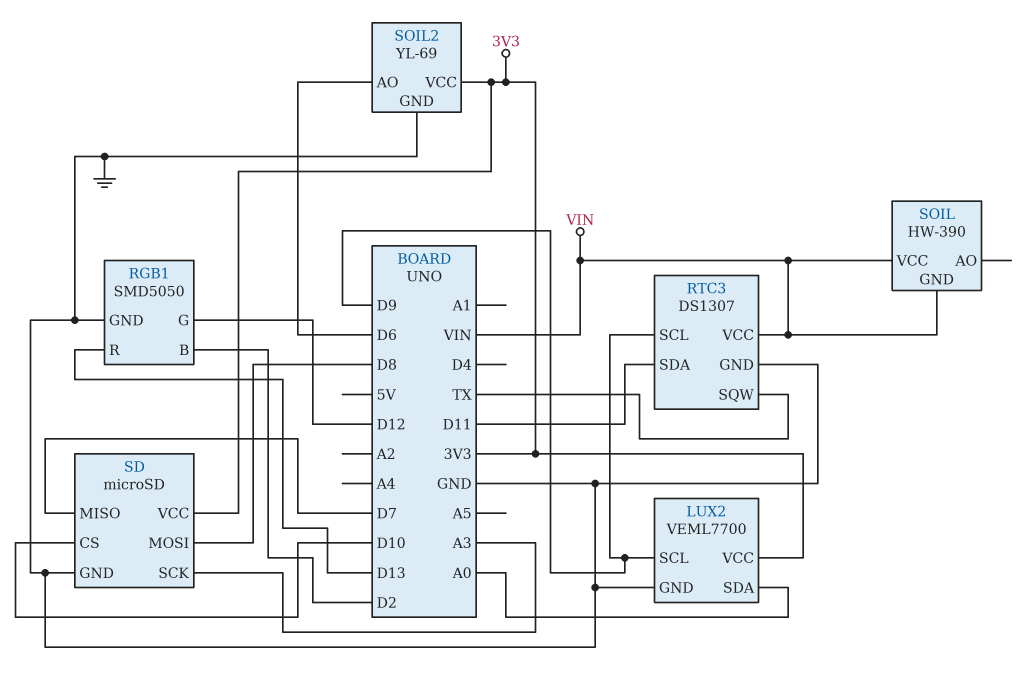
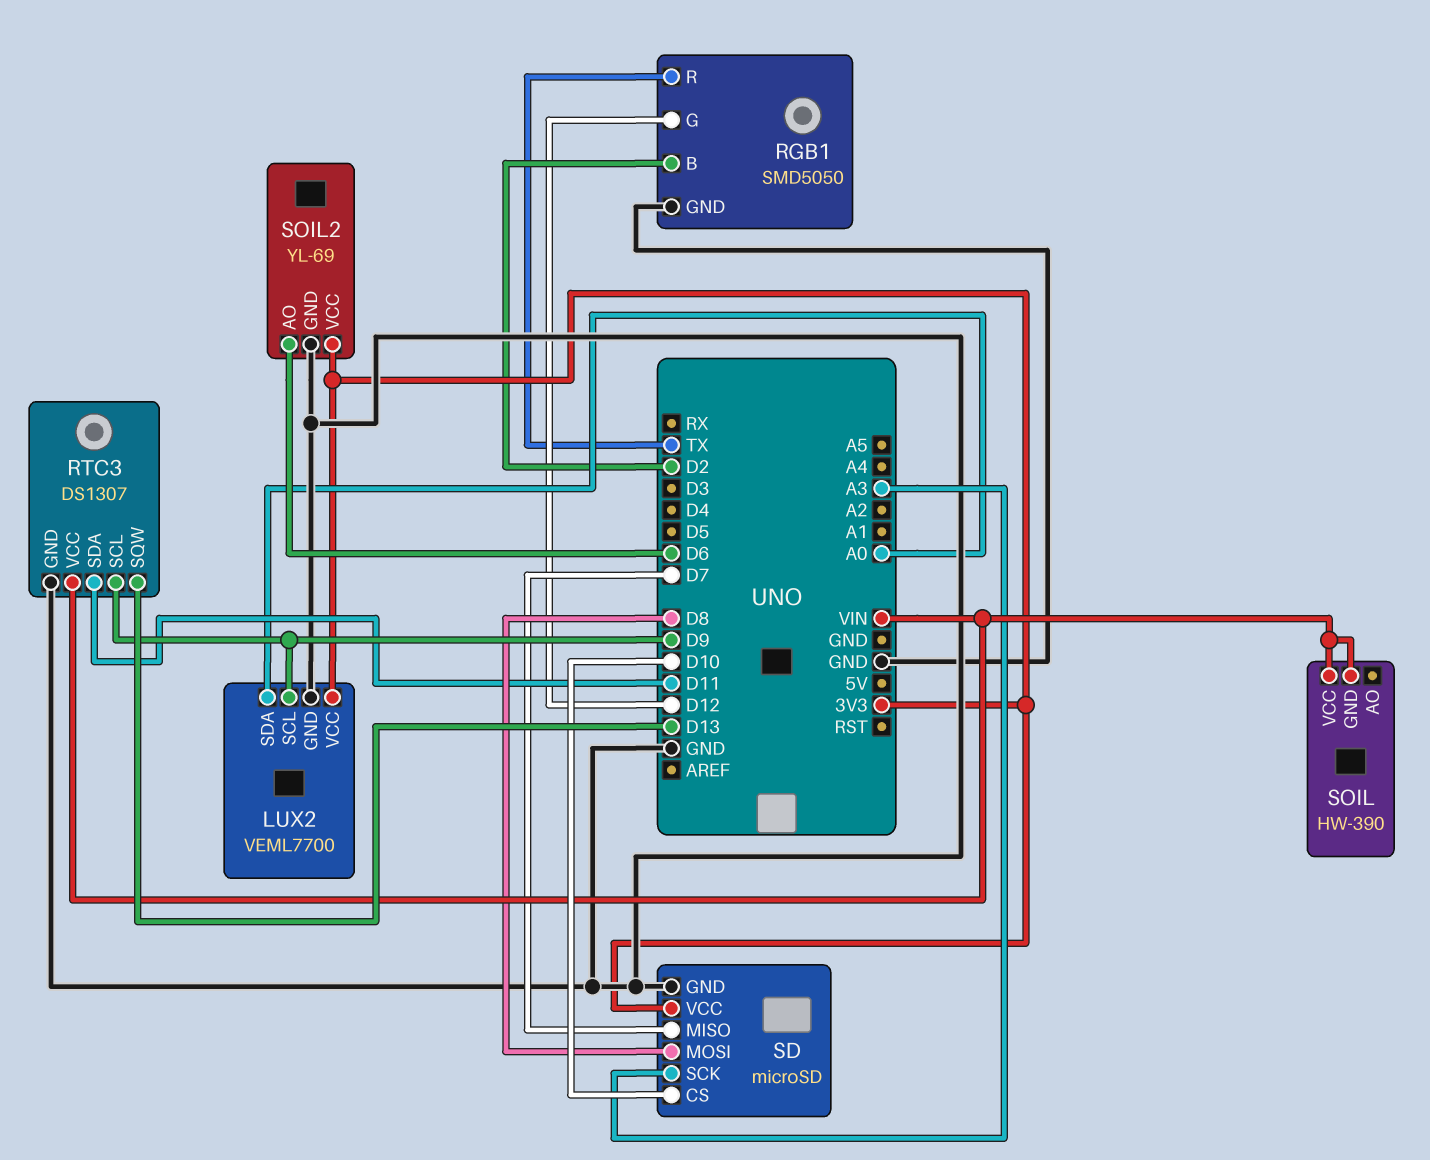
RGB1 pin R: D13 -> TX
RTC3 pin SQW: TX -> D13

